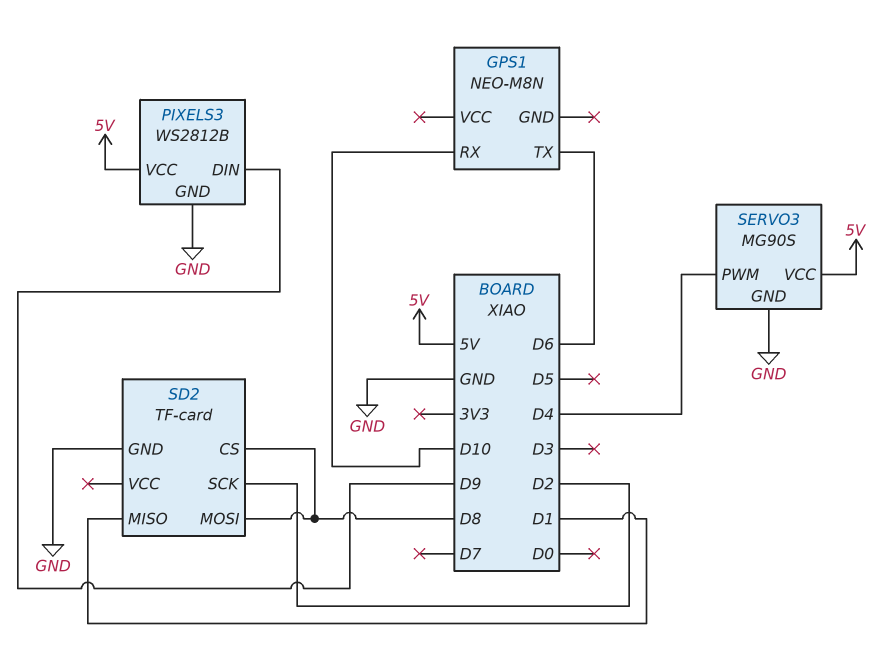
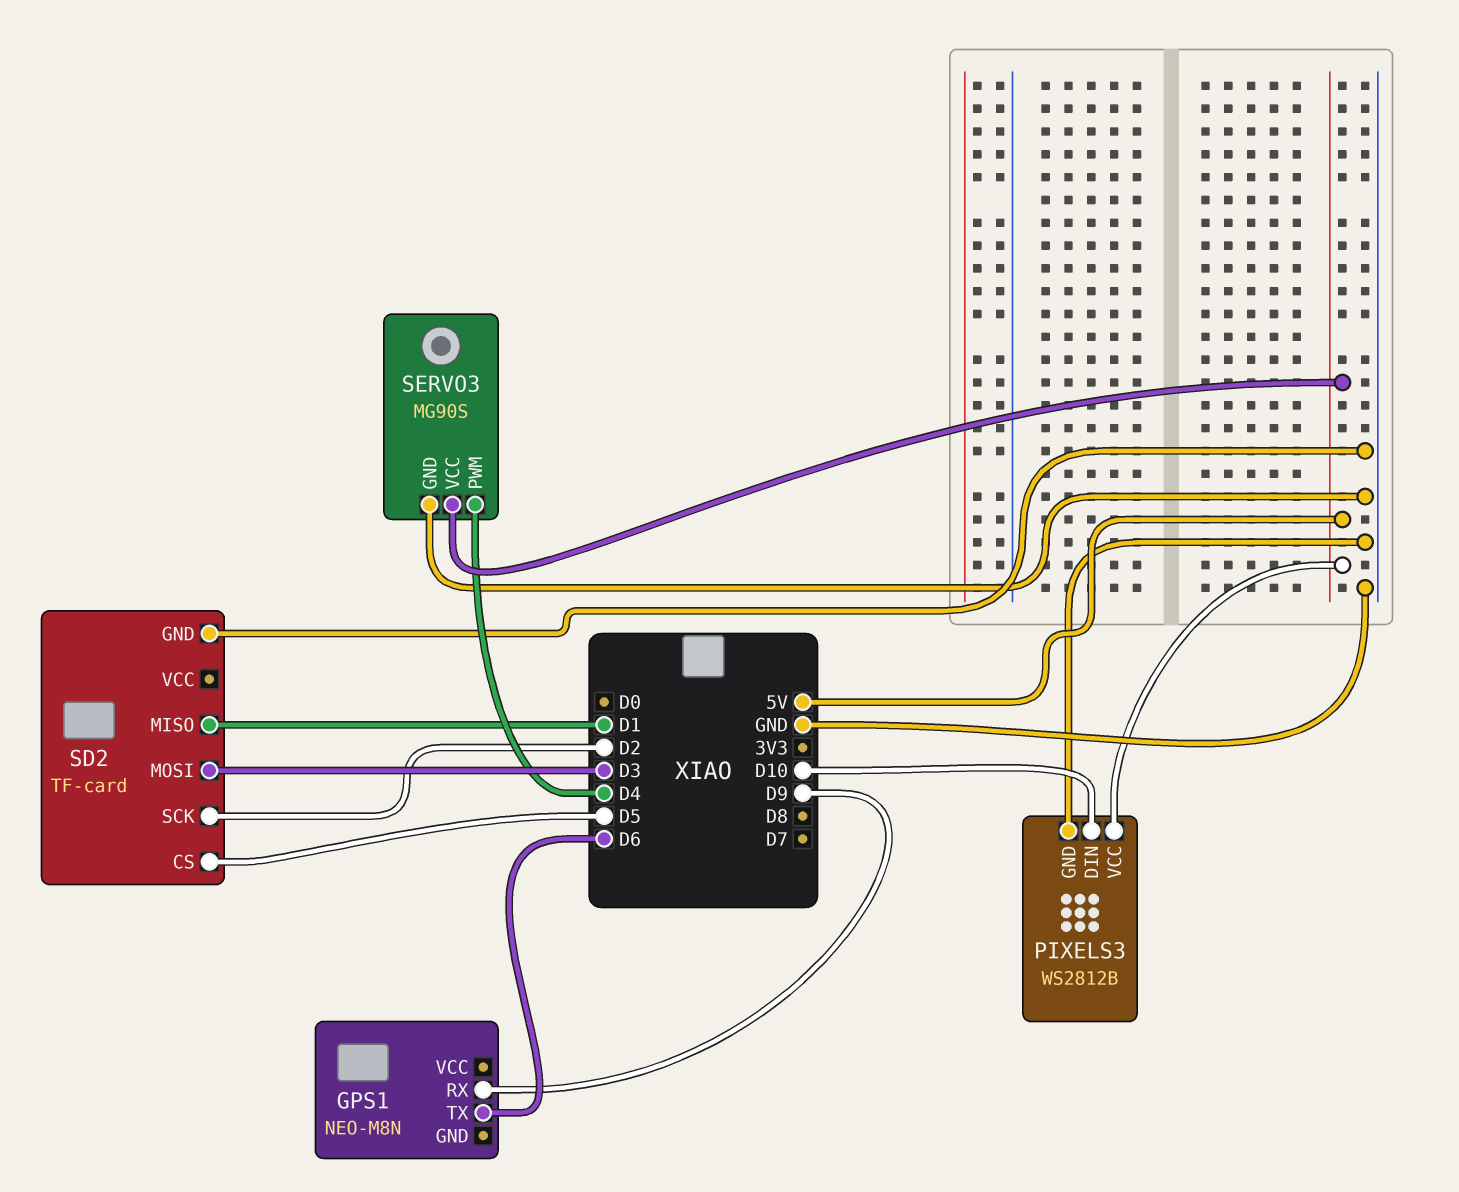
GPS1 pin RX: D10 -> D9
PIXELS3 pin DIN: D9 -> D10
SD2 pin CS: D8 -> D5
SD2 pin MOSI: D8 -> D3

